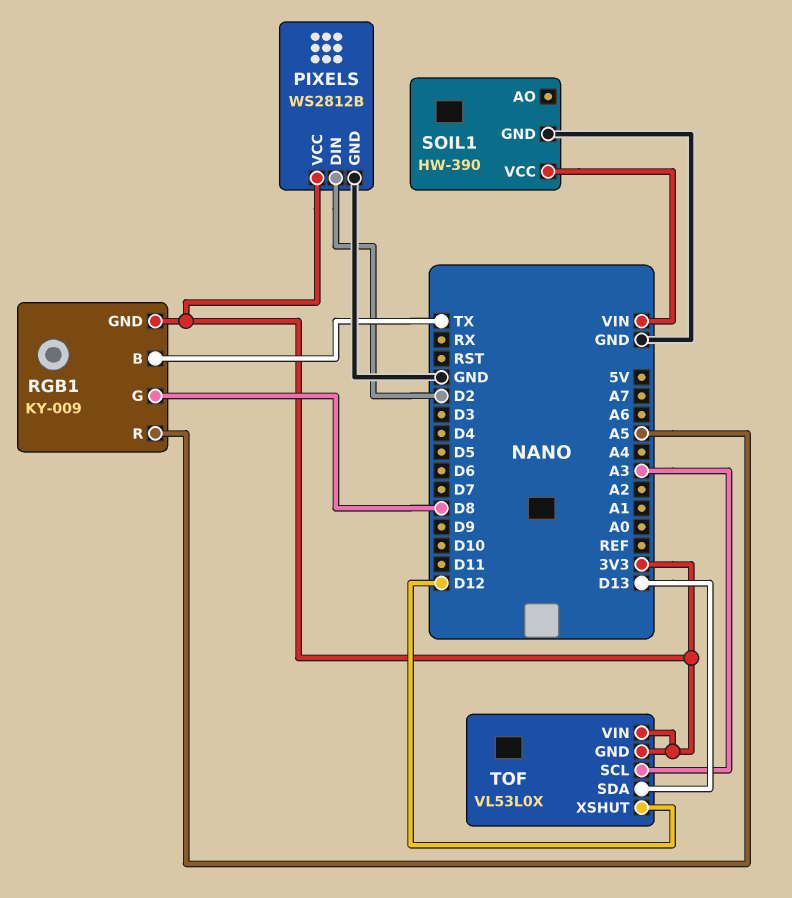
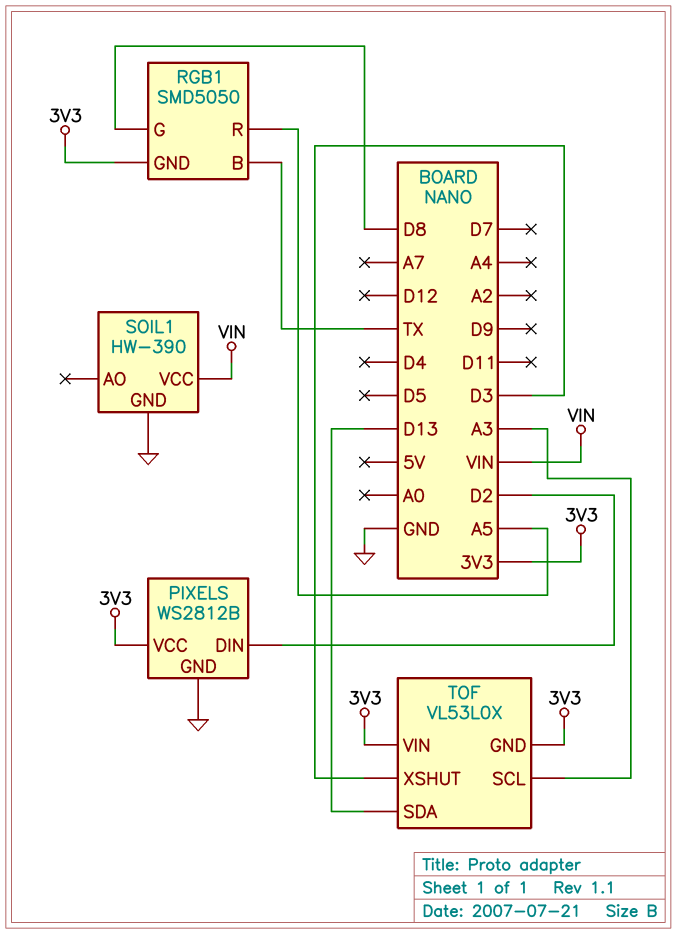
RGB1: KY-009 -> SMD5050
TOF pin XSHUT: D12 -> D3

